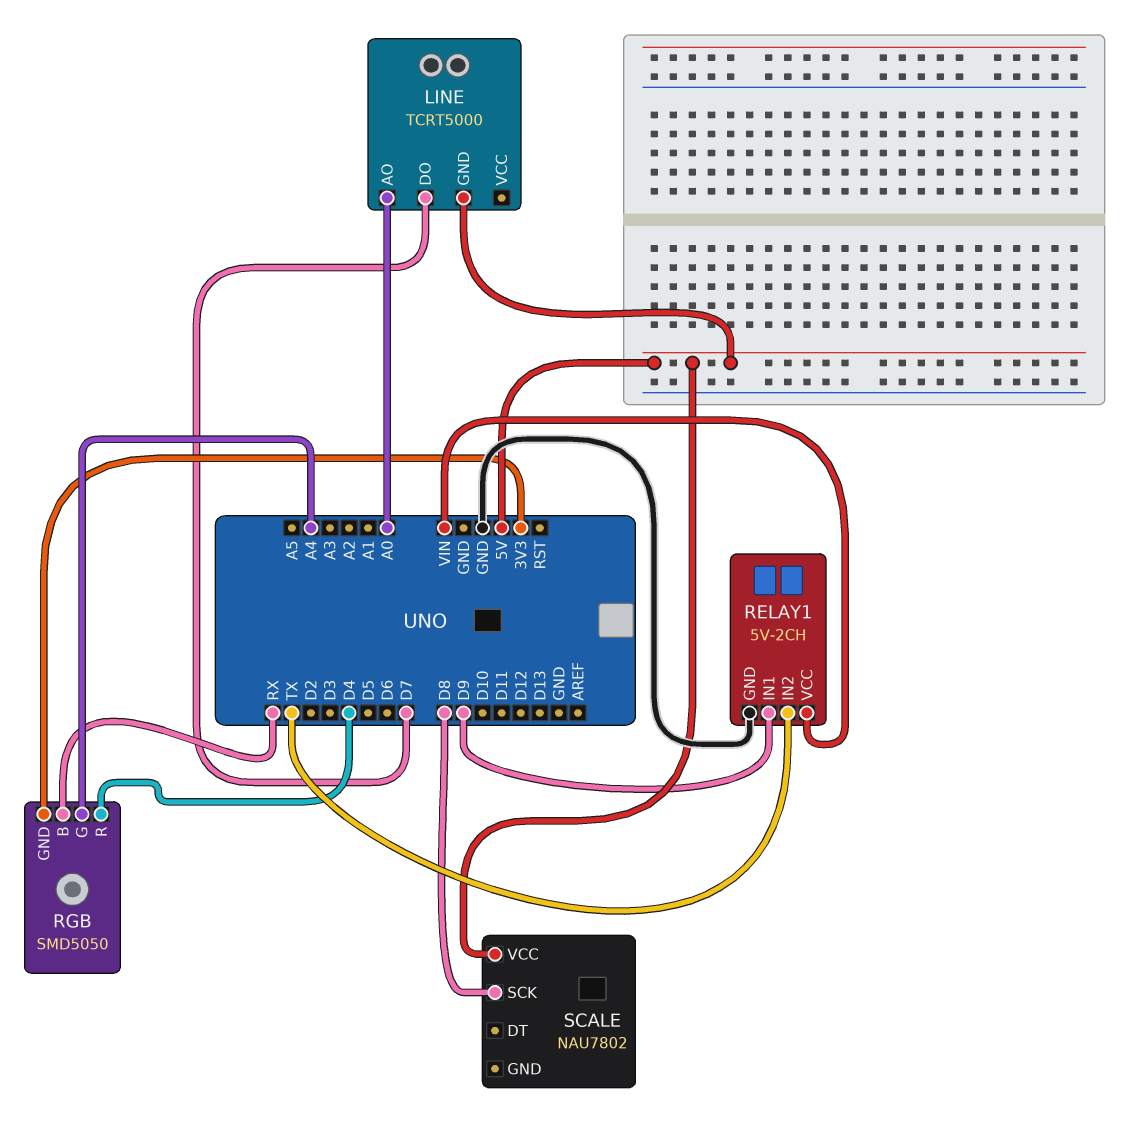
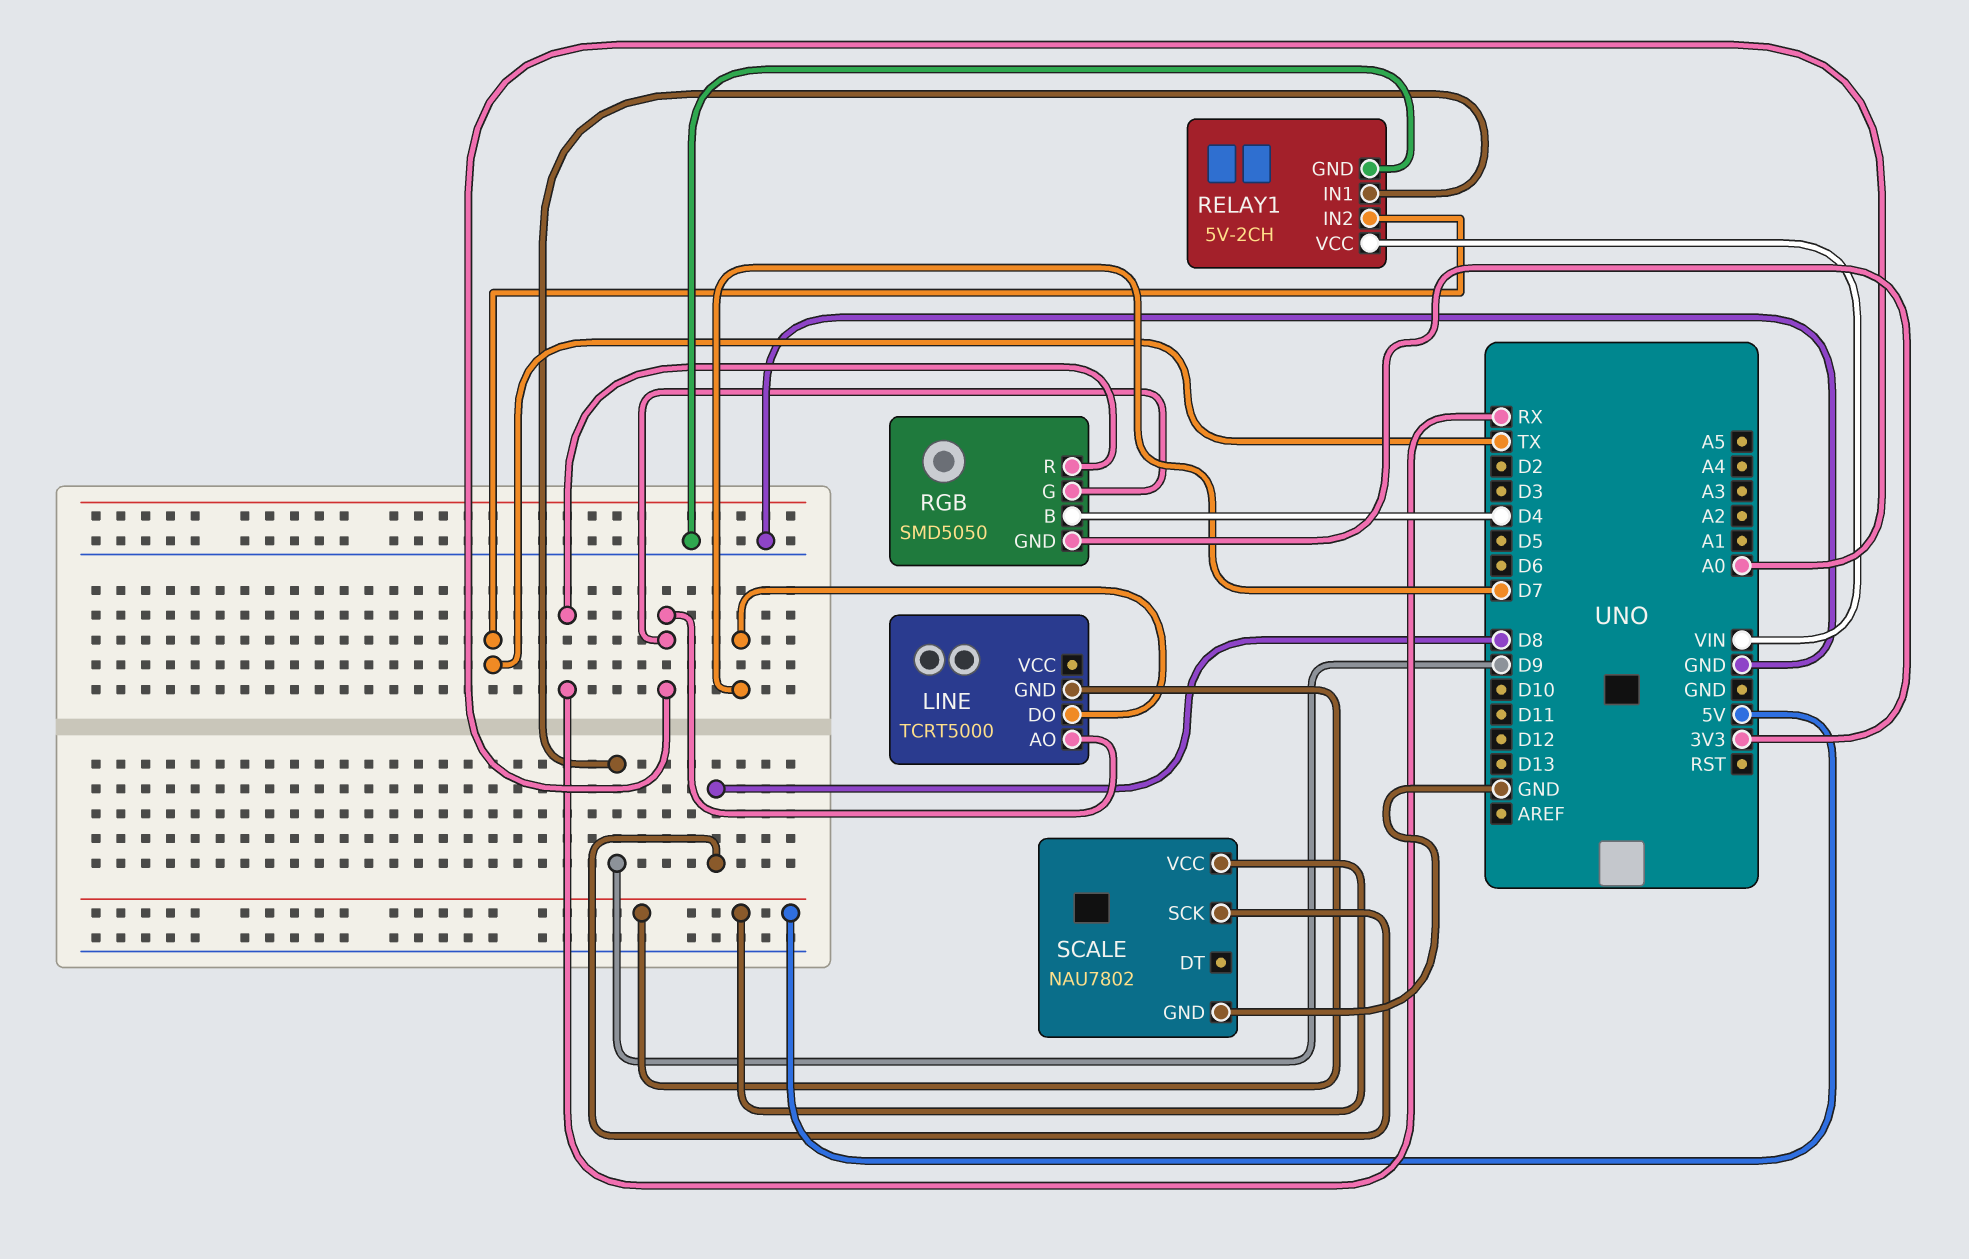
RGB pin B: RX -> D4
RGB pin G: A4 -> A0
RGB pin R: D4 -> RX
SCALE pin GND: none -> GND

